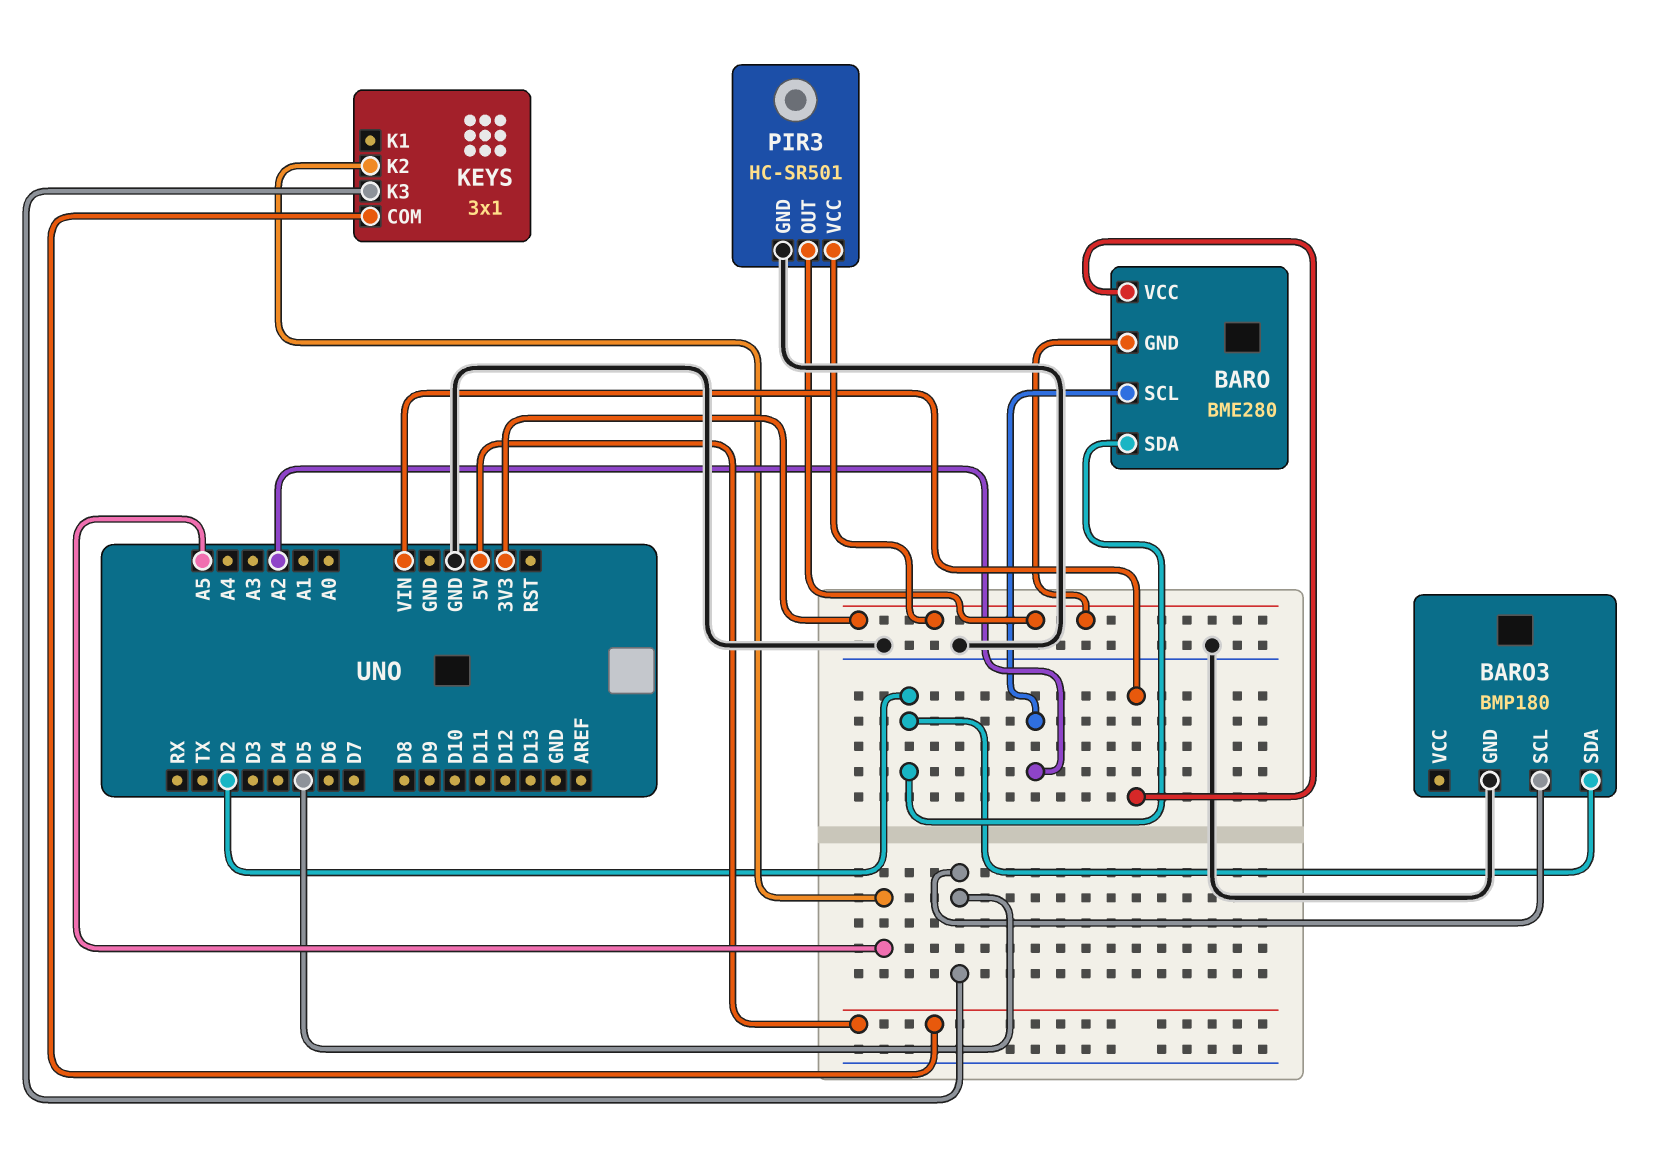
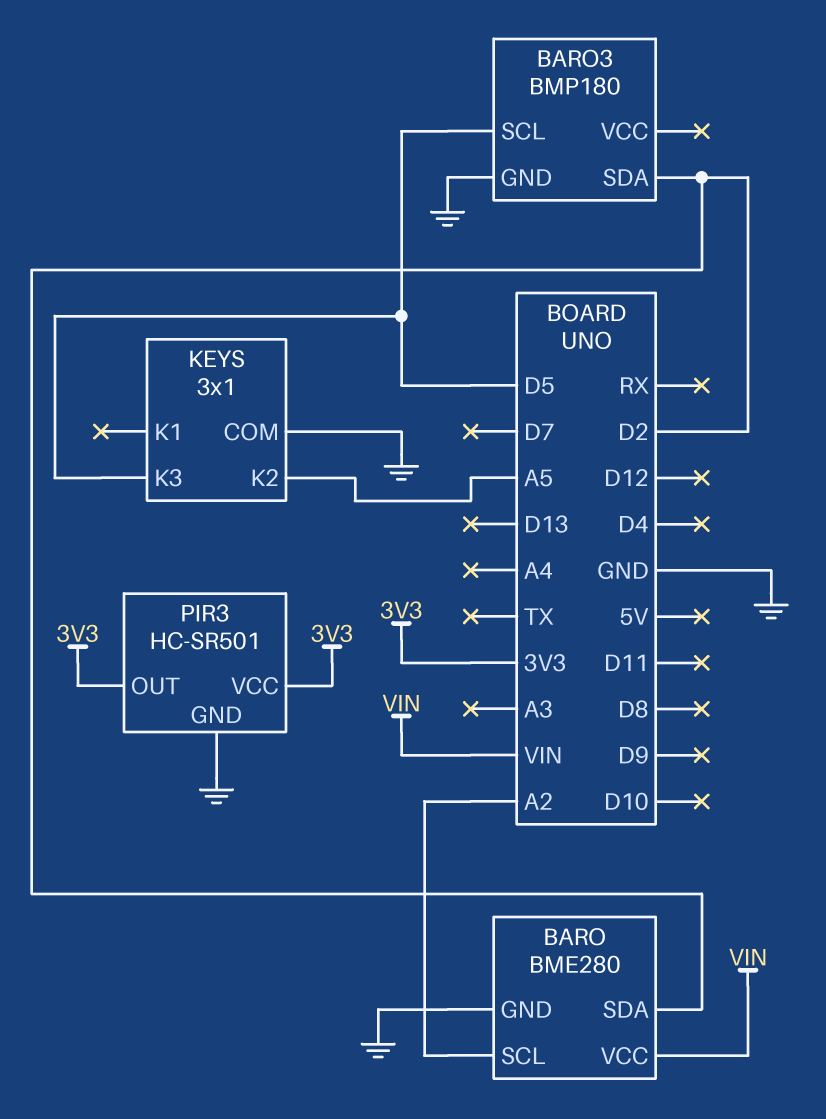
BARO pin GND: 3V3 -> GND
KEYS pin COM: 5V -> GND

